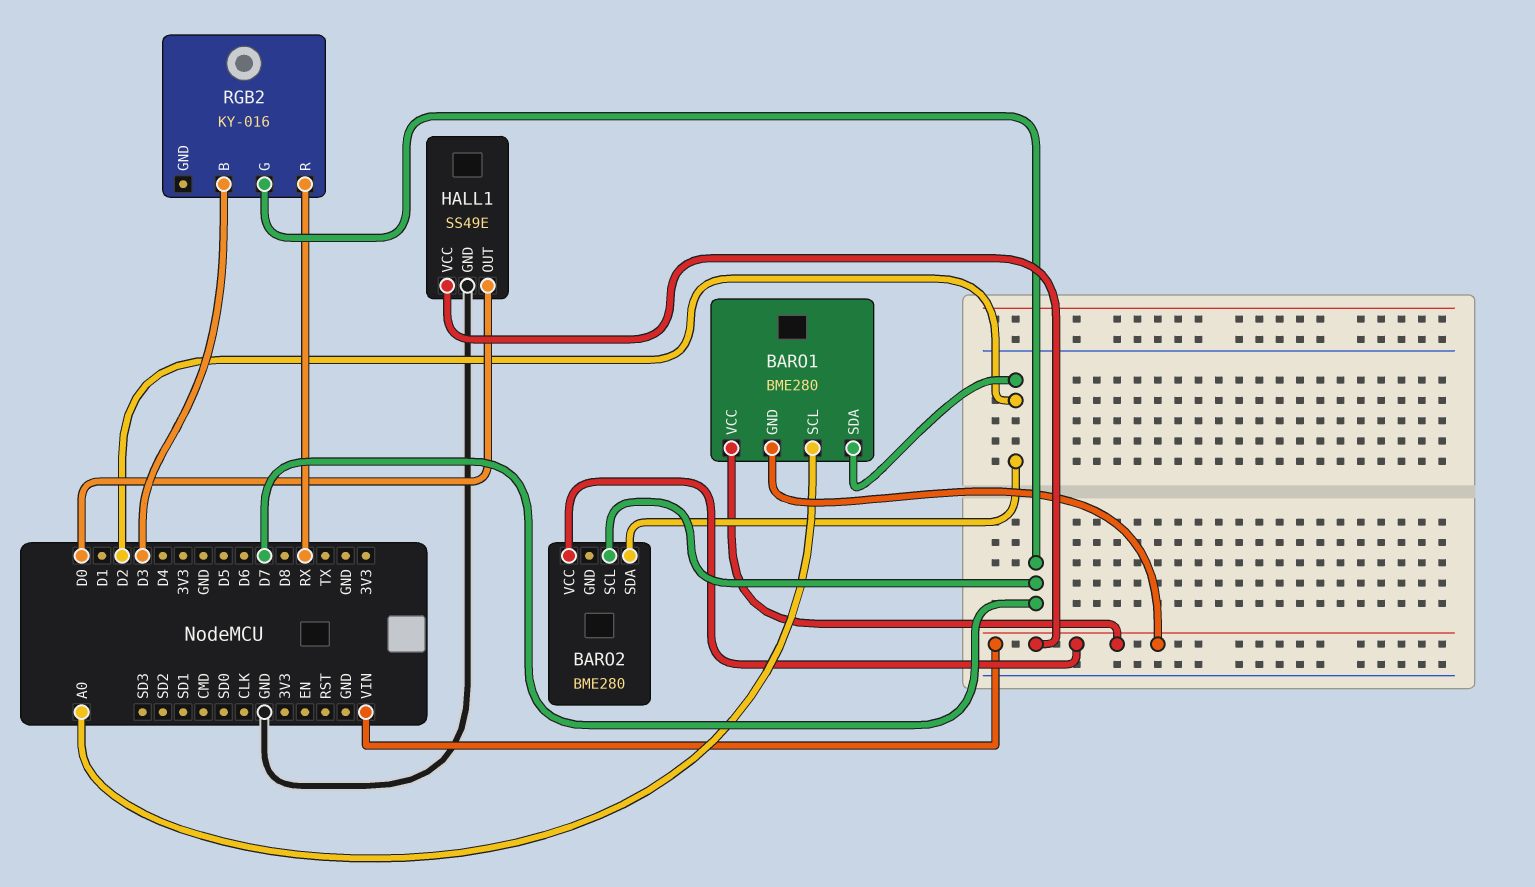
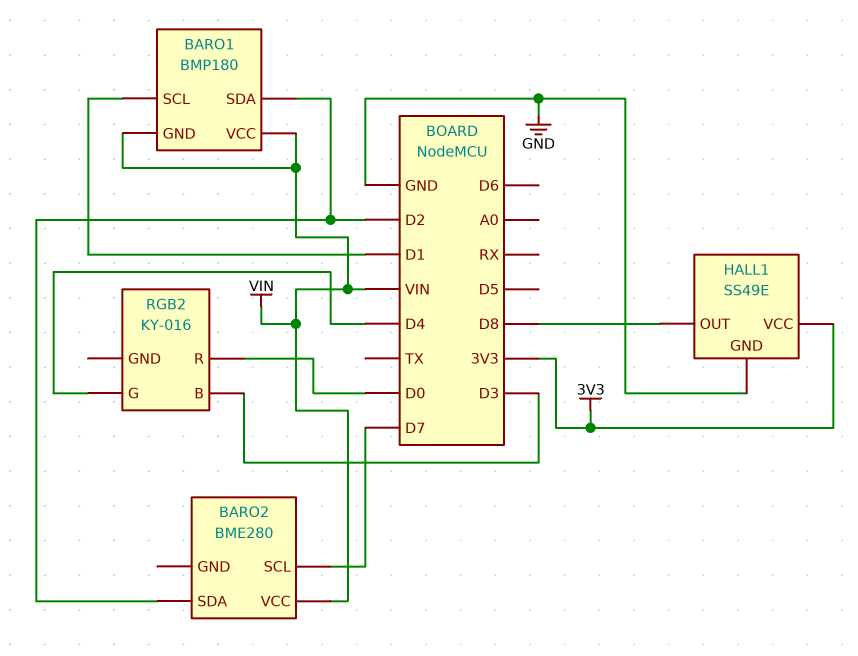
BARO1: BME280 -> BMP180
BARO1 pin SCL: A0 -> D1
HALL1 pin OUT: D0 -> D8
HALL1 pin VCC: VIN -> 3V3
RGB2 pin G: D7 -> D4
RGB2 pin R: RX -> D0

